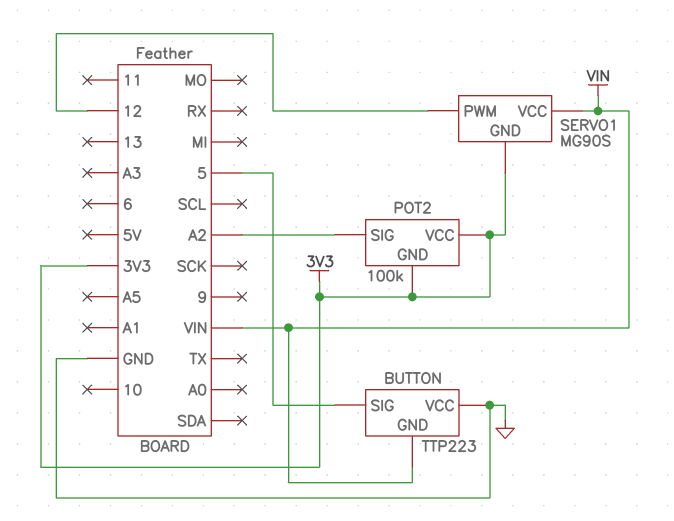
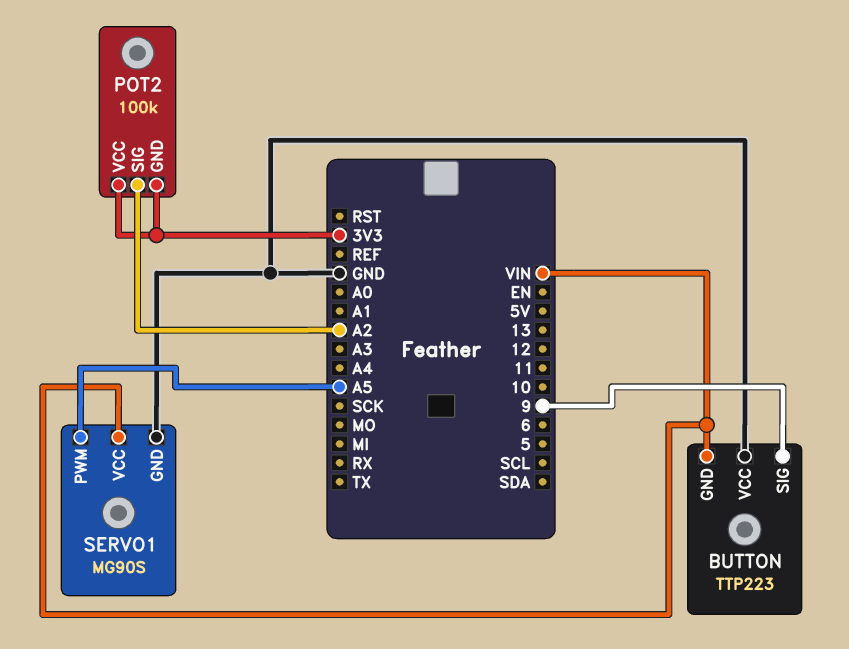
BUTTON pin SIG: 5 -> 9
SERVO1 pin GND: 3V3 -> GND
SERVO1 pin PWM: 12 -> A5

